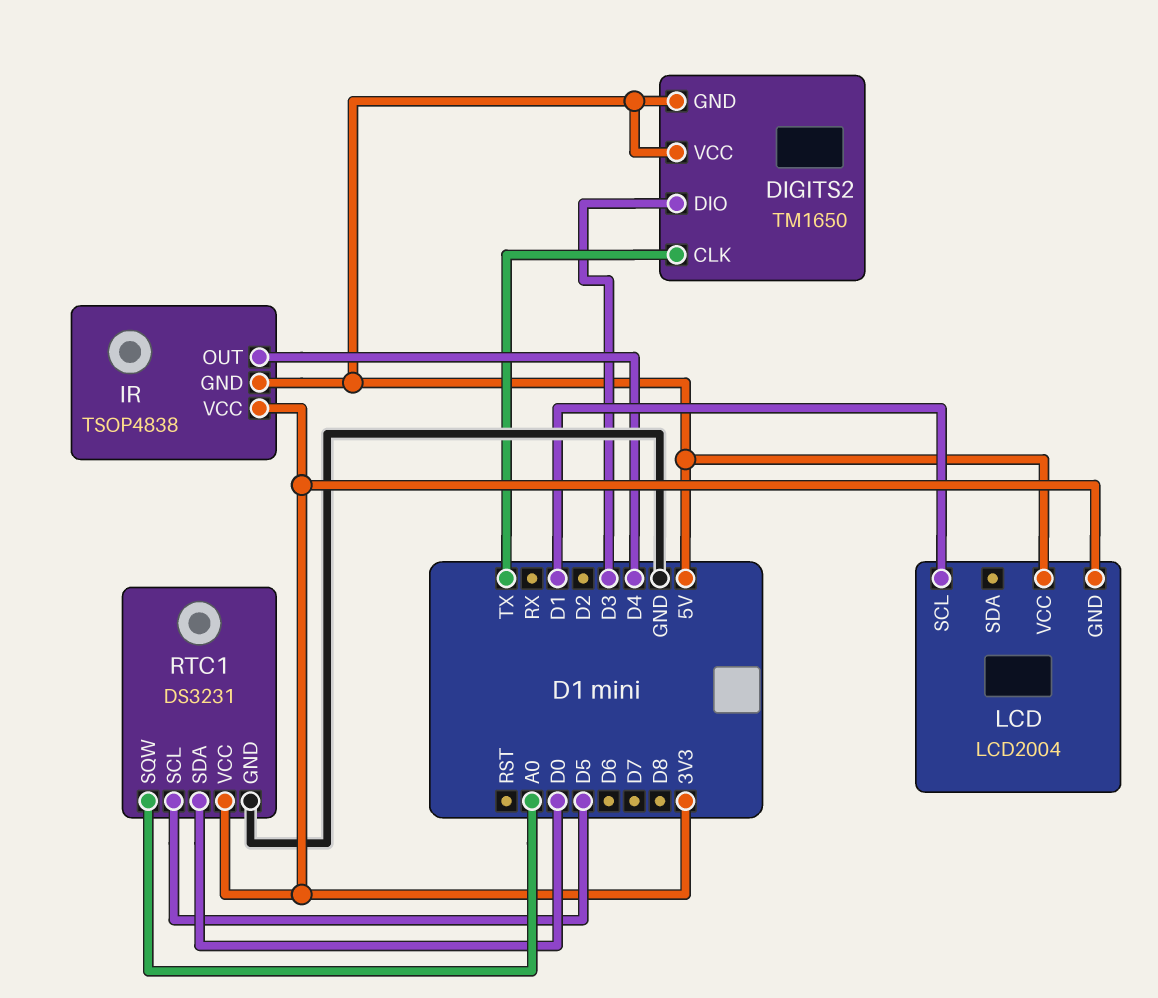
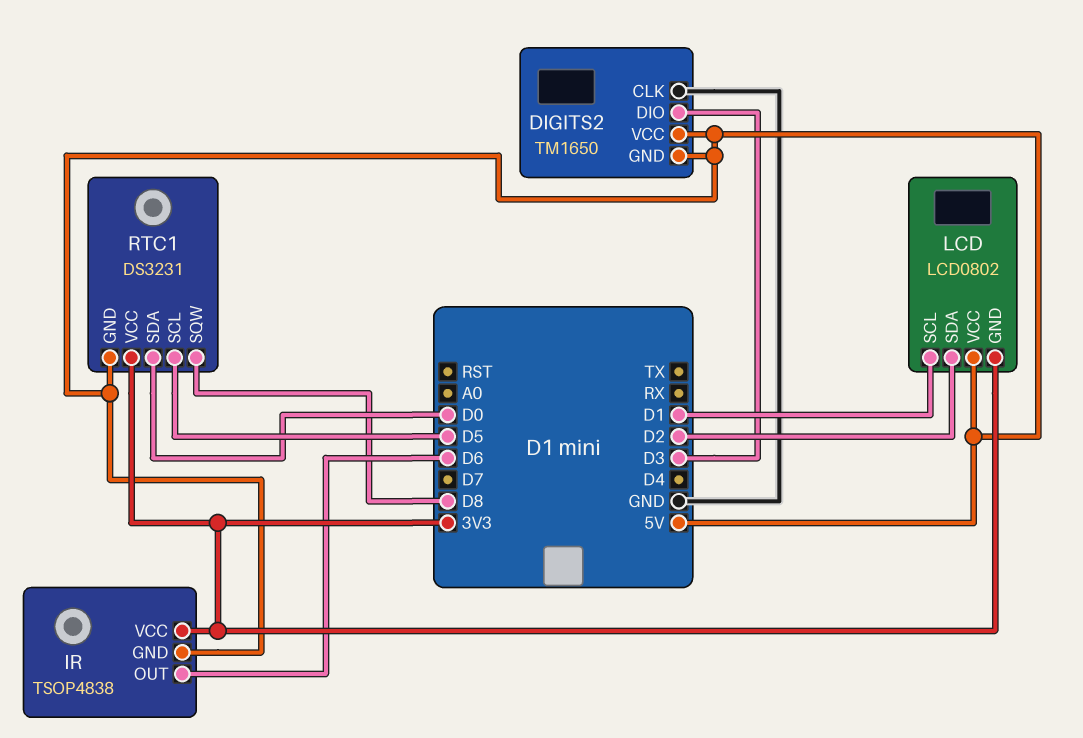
DIGITS2 pin CLK: TX -> GND
IR pin OUT: D4 -> D6
LCD: LCD2004 -> LCD0802
LCD pin SDA: none -> D2
RTC1 pin GND: GND -> 5V
RTC1 pin SQW: A0 -> D8

